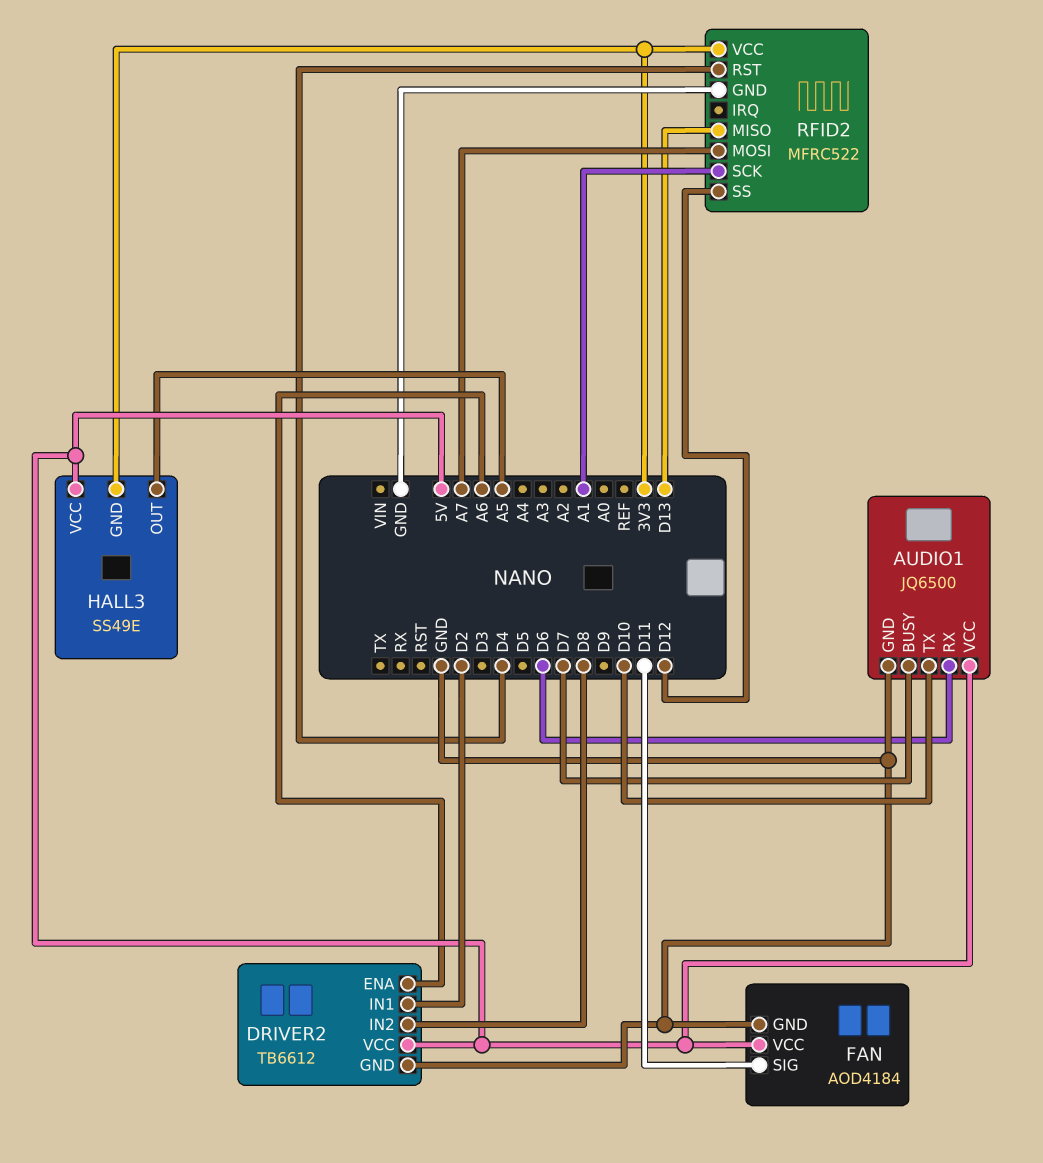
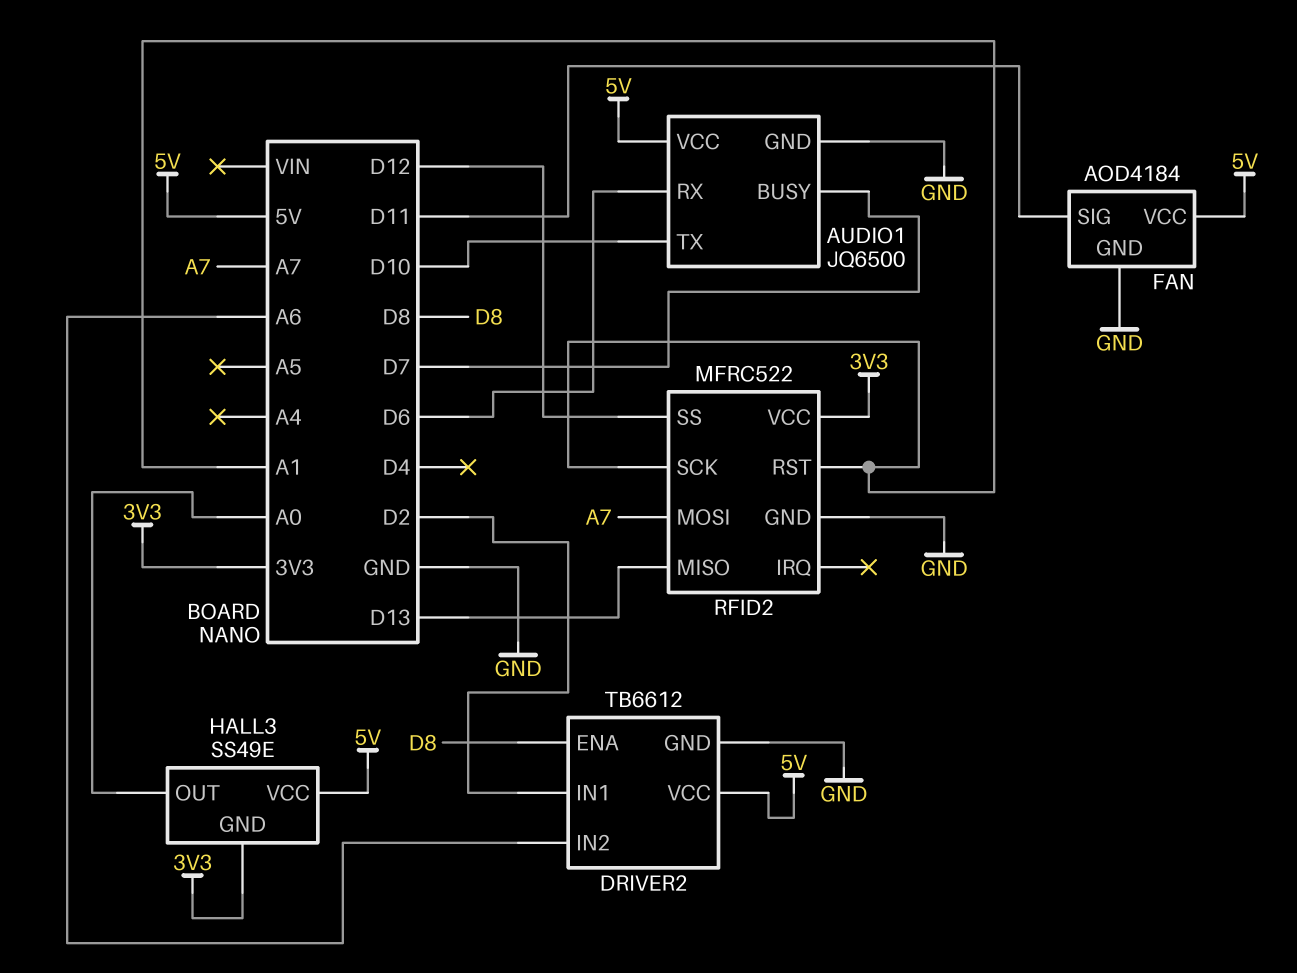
DRIVER2 pin ENA: A6 -> D8
DRIVER2 pin IN2: D8 -> A6
HALL3 pin OUT: A5 -> A0
RFID2 pin RST: D4 -> A1

